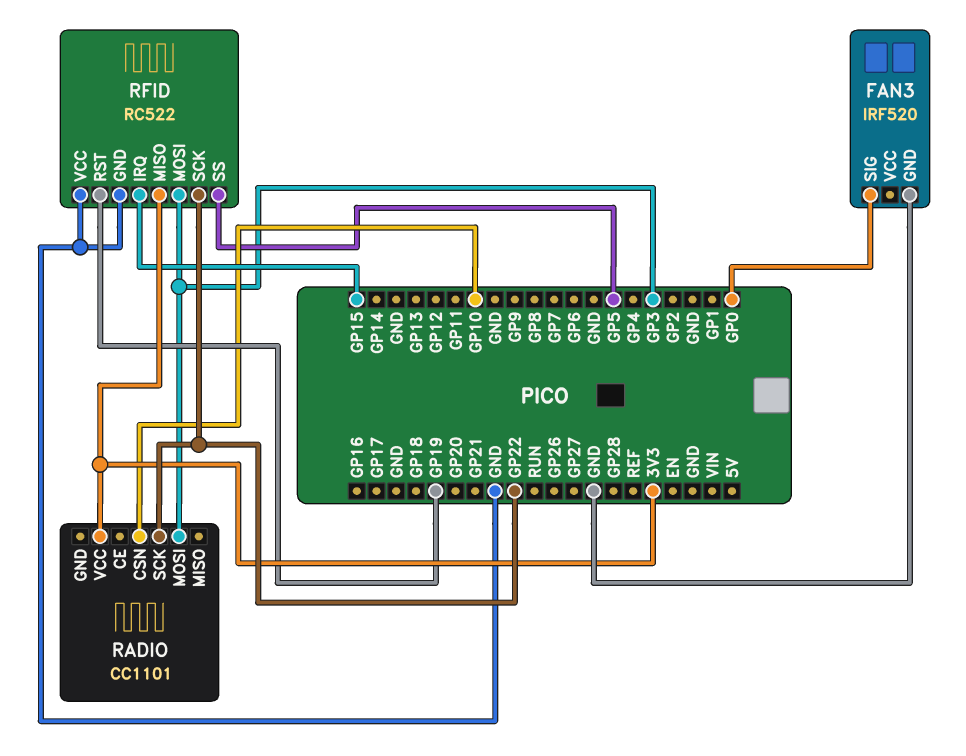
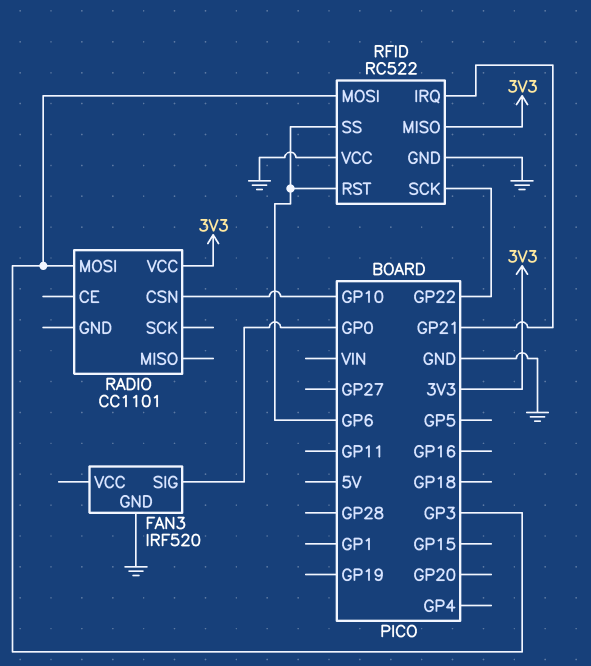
RADIO pin SCK: GP22 -> none
RFID pin IRQ: GP15 -> GP21
RFID pin RST: GP19 -> GP6
RFID pin SS: GP5 -> GP6

